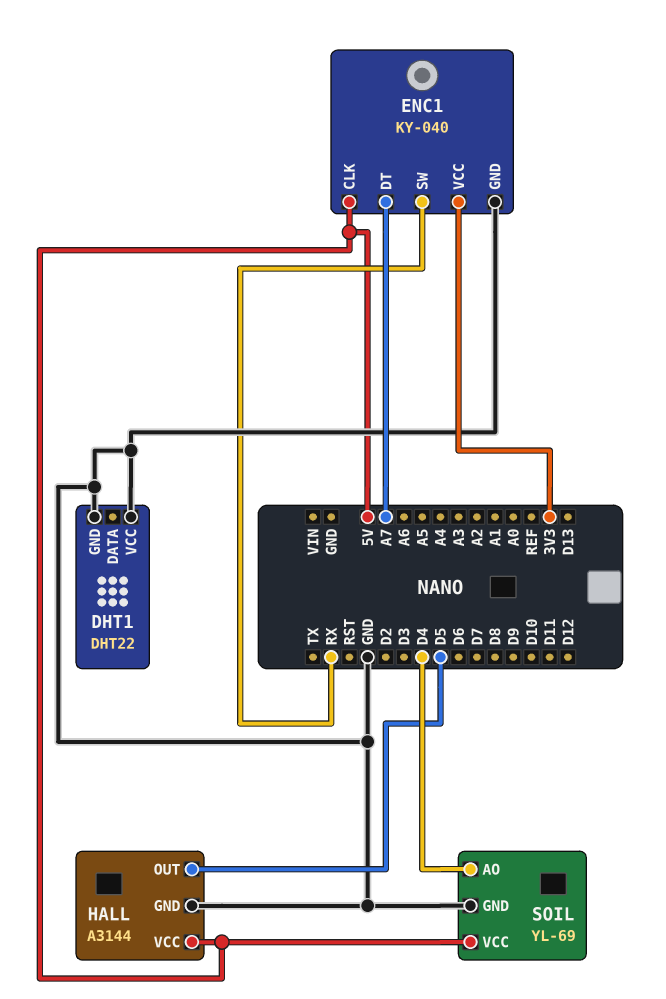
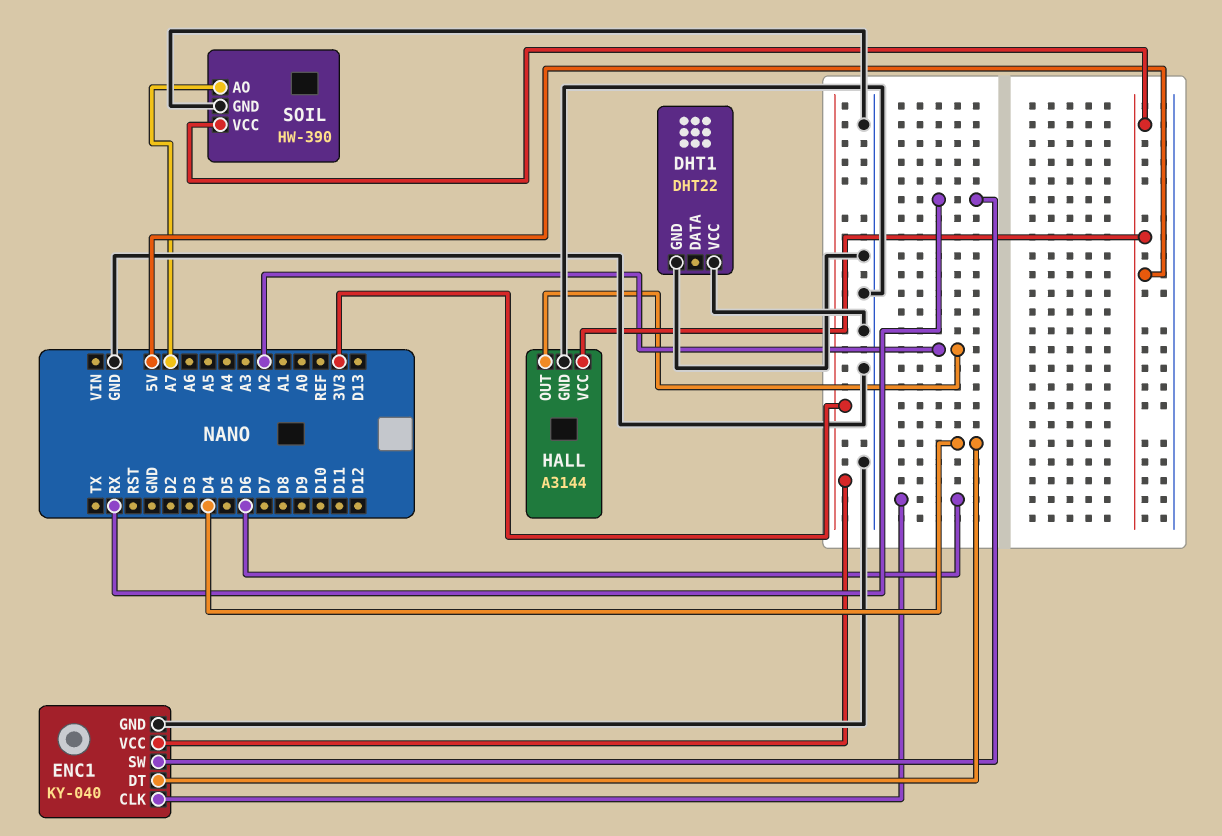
ENC1 pin CLK: 5V -> D6
ENC1 pin DT: A7 -> D4
HALL pin OUT: D5 -> A2
SOIL: YL-69 -> HW-390
SOIL pin AO: D4 -> A7

